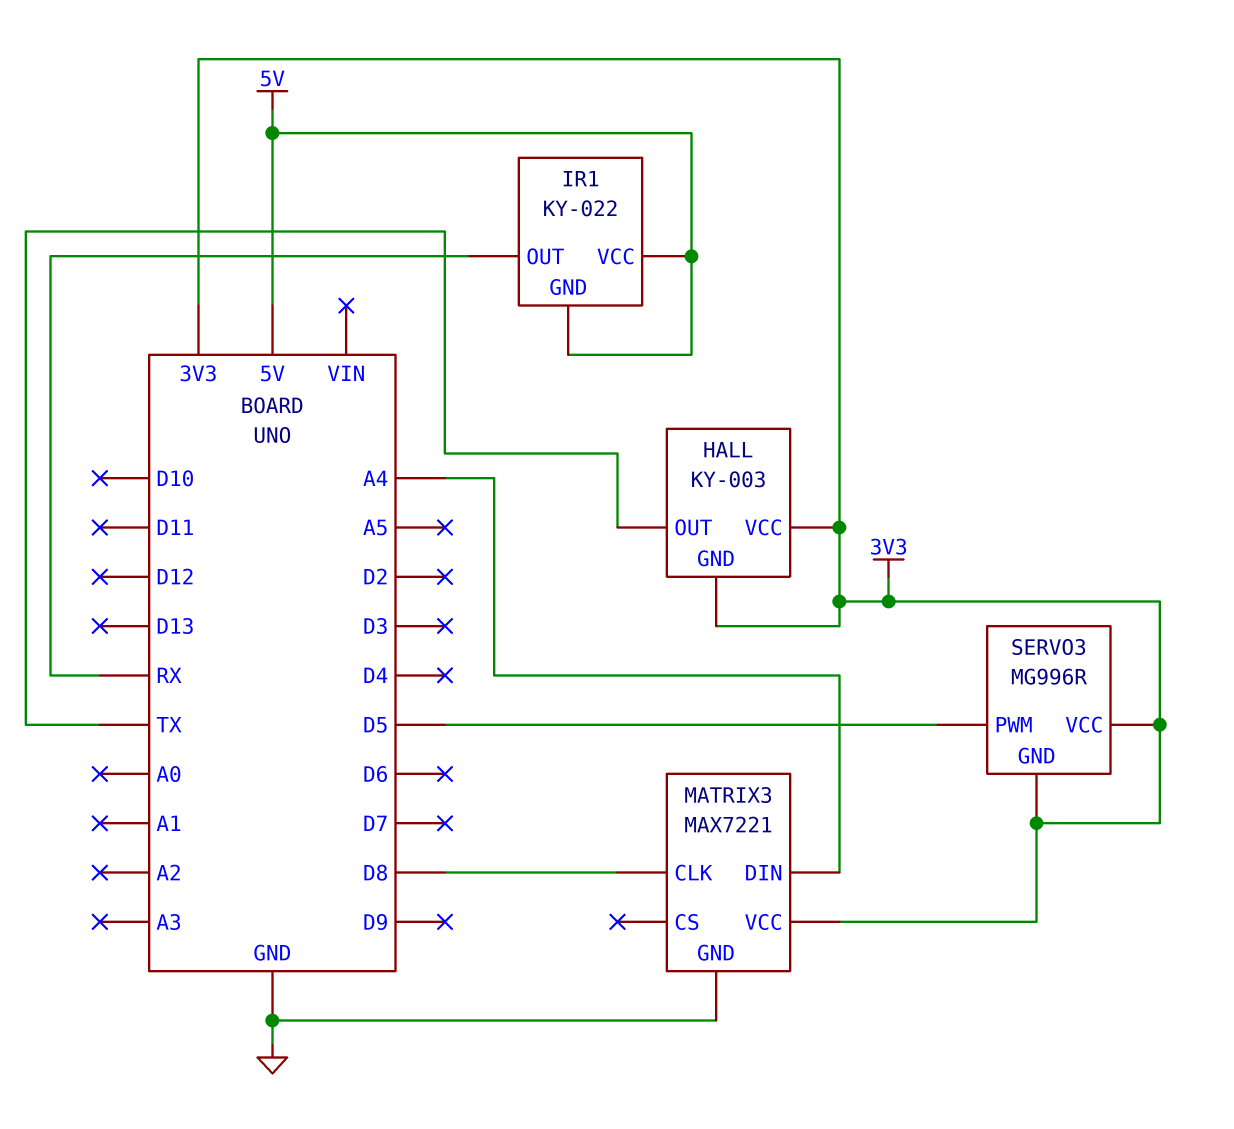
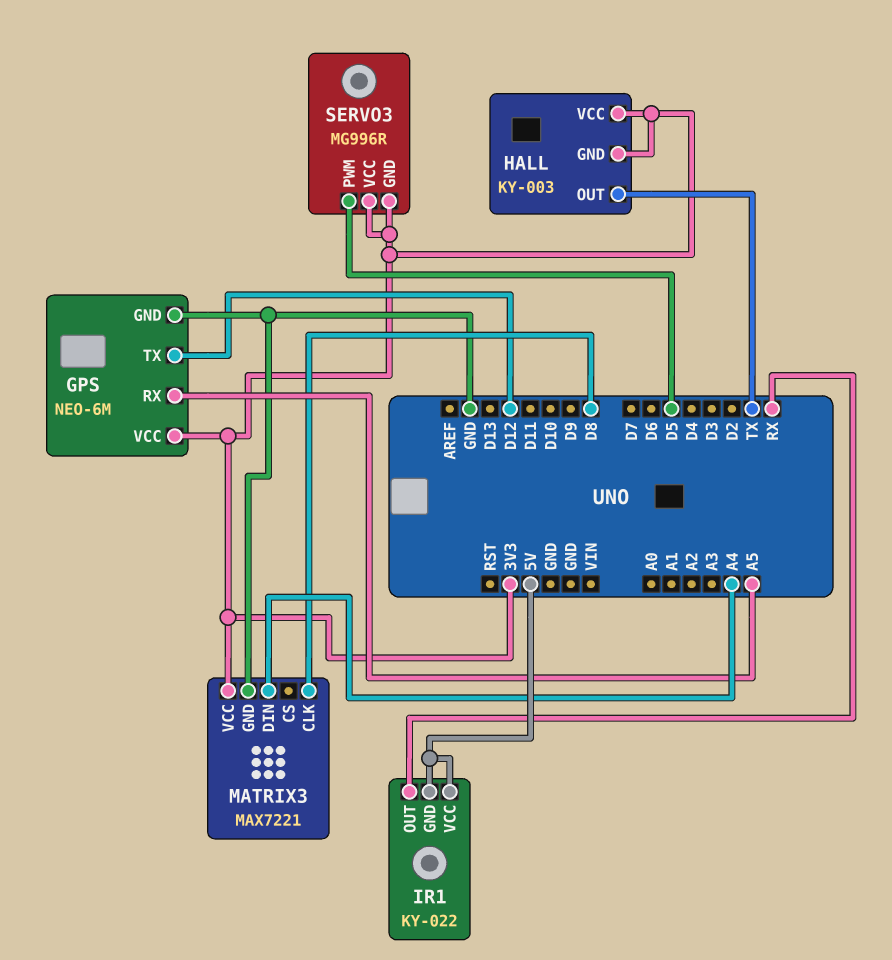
GPS: none -> NEO-6M
GPS pin GND: none -> GND
GPS pin RX: none -> A5
GPS pin TX: none -> D12
GPS pin VCC: none -> 3V3

